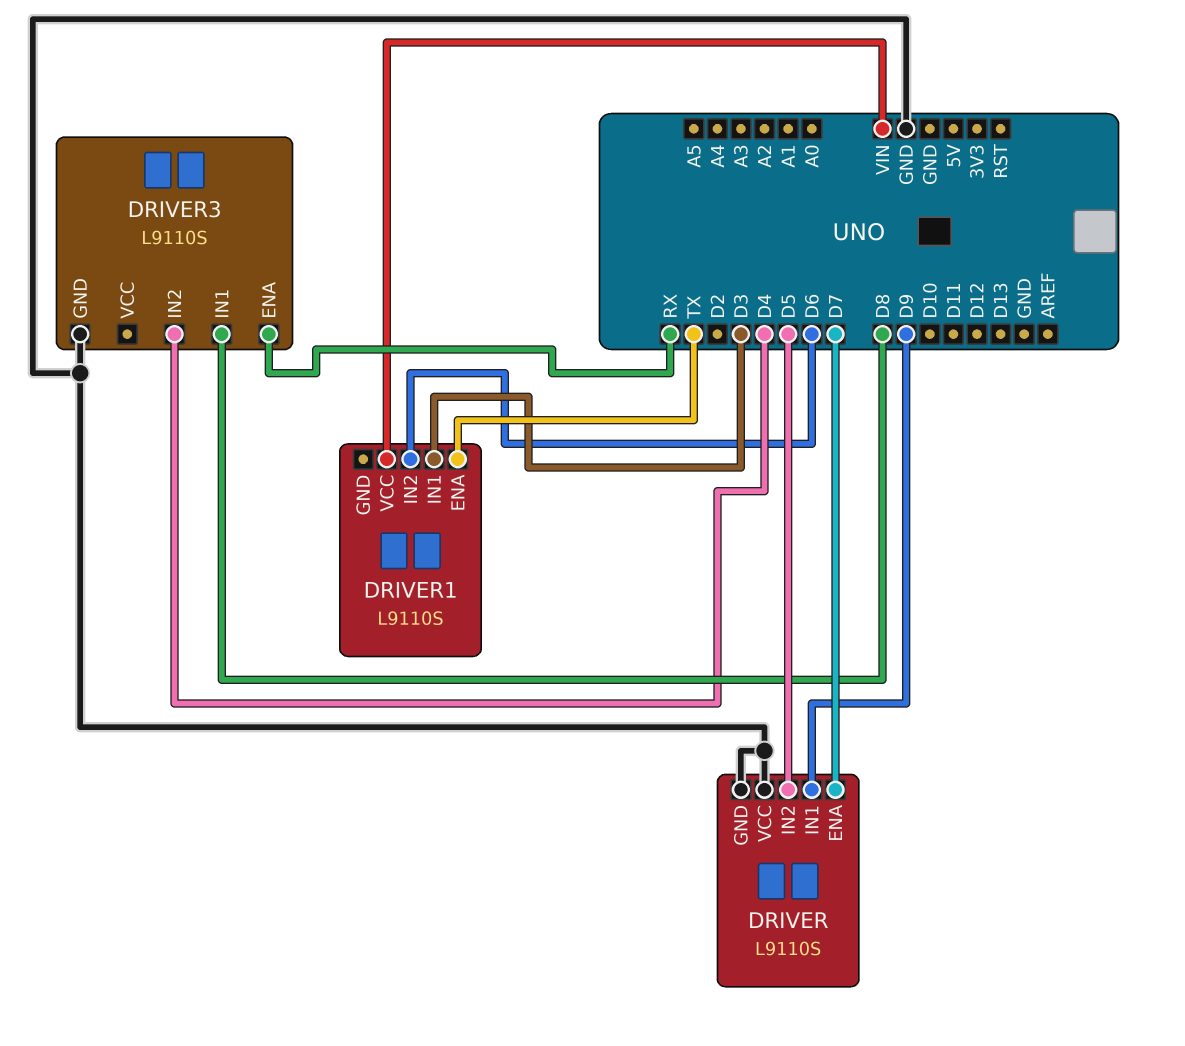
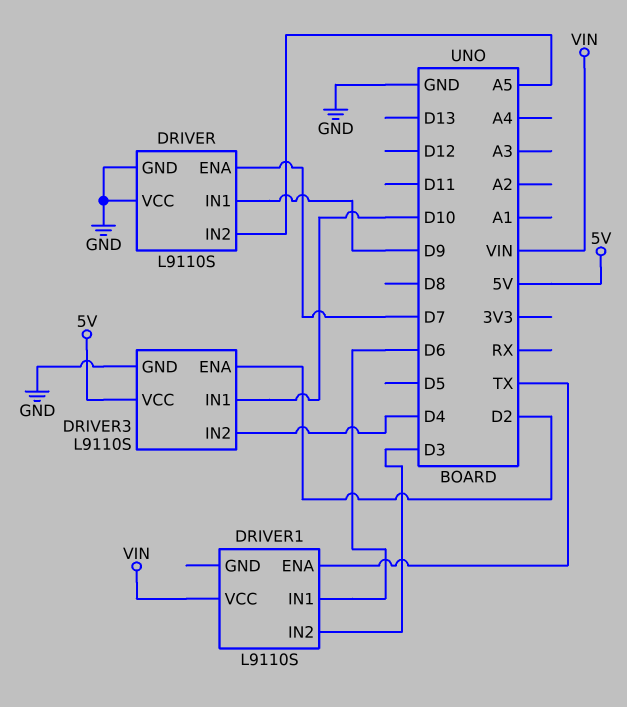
DRIVER pin IN2: D5 -> A5
DRIVER1 pin IN1: D3 -> D6
DRIVER1 pin IN2: D6 -> D3
DRIVER3 pin ENA: RX -> D2
DRIVER3 pin IN1: D8 -> D10
DRIVER3 pin VCC: none -> 5V

